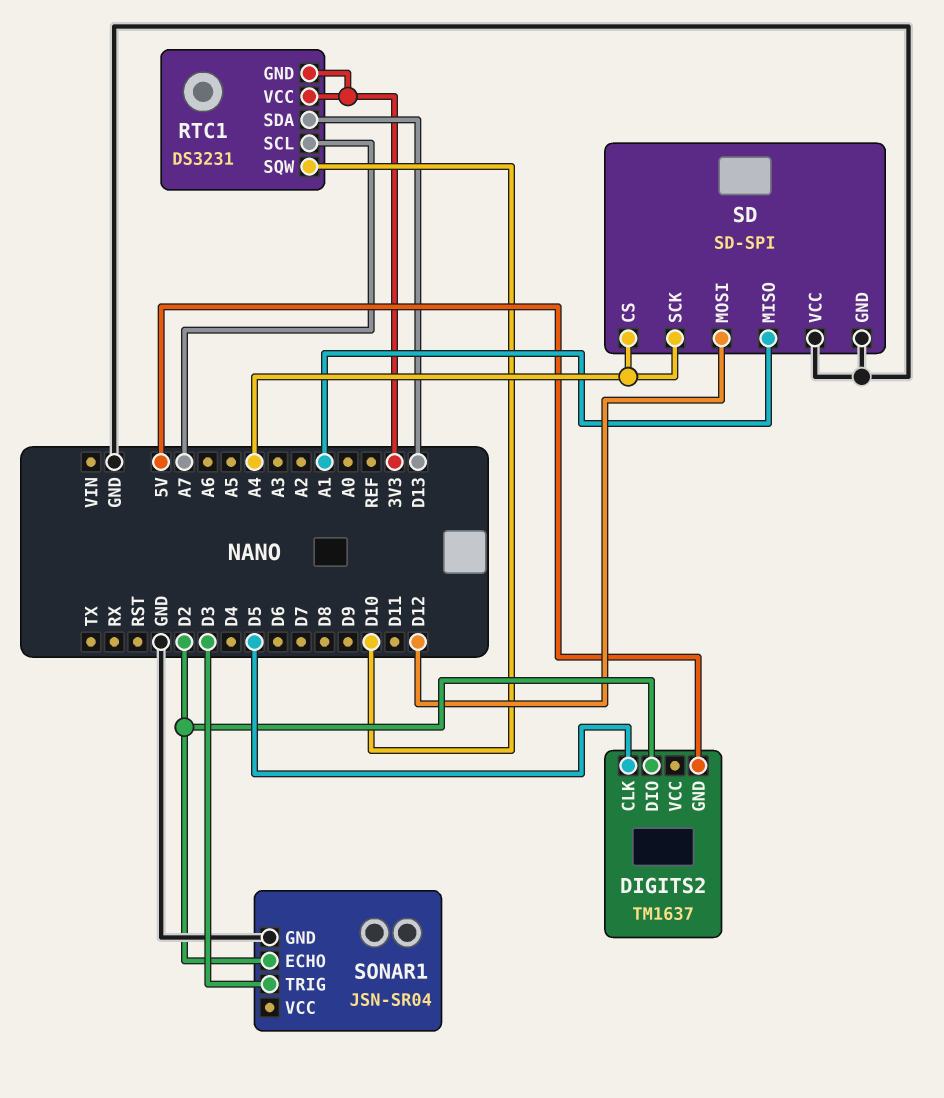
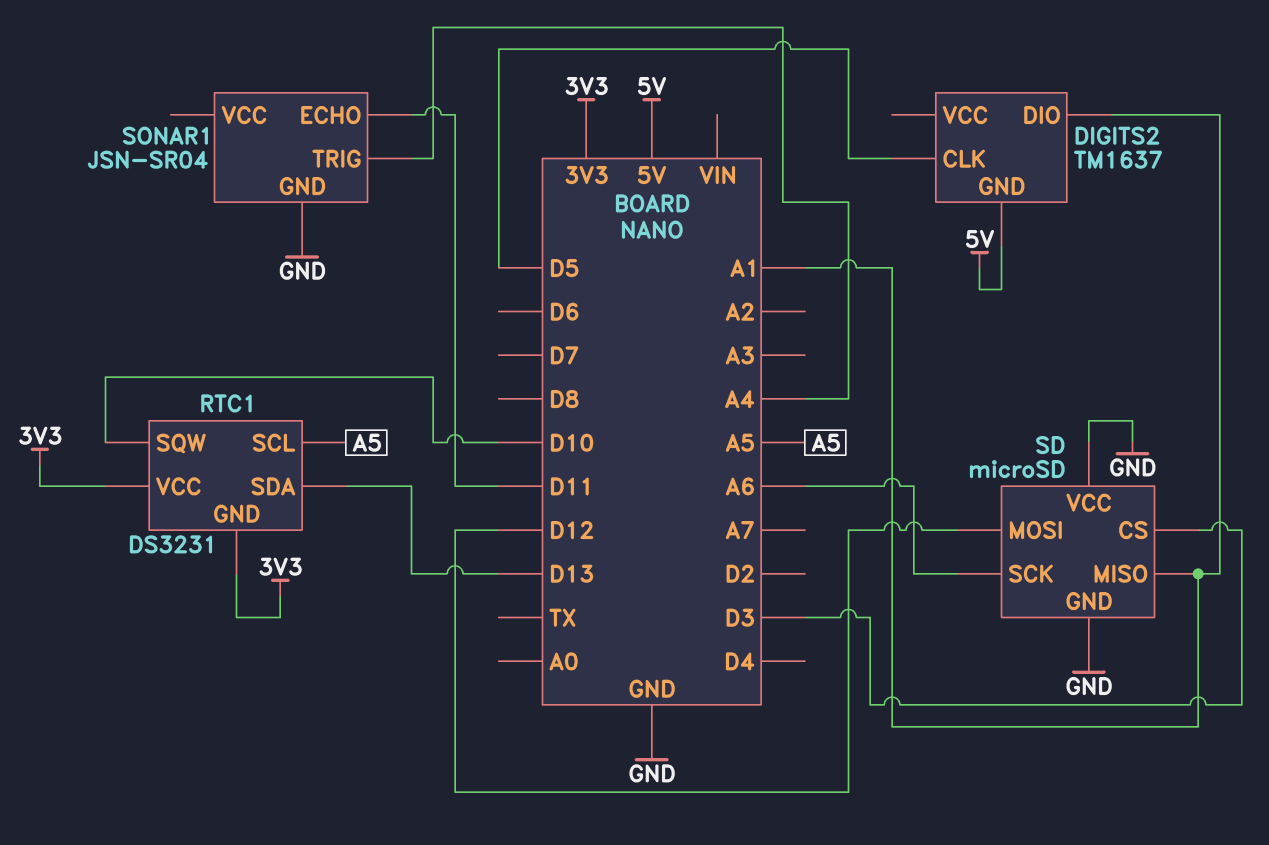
DIGITS2 pin DIO: D2 -> A1
RTC1 pin SCL: A7 -> A5
SD: SD-SPI -> microSD
SD pin CS: A4 -> D3
SD pin SCK: A4 -> A6
SONAR1 pin ECHO: D2 -> D11
SONAR1 pin TRIG: D3 -> A4

